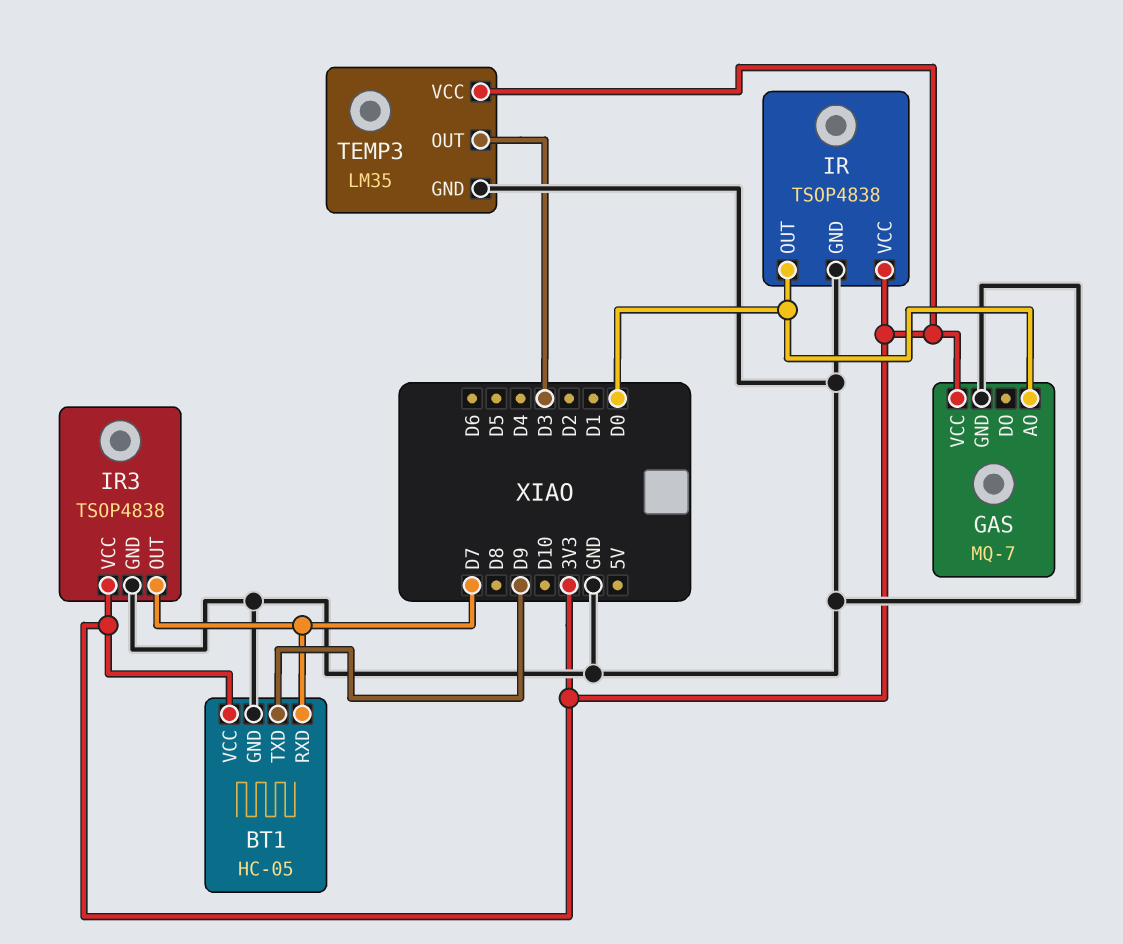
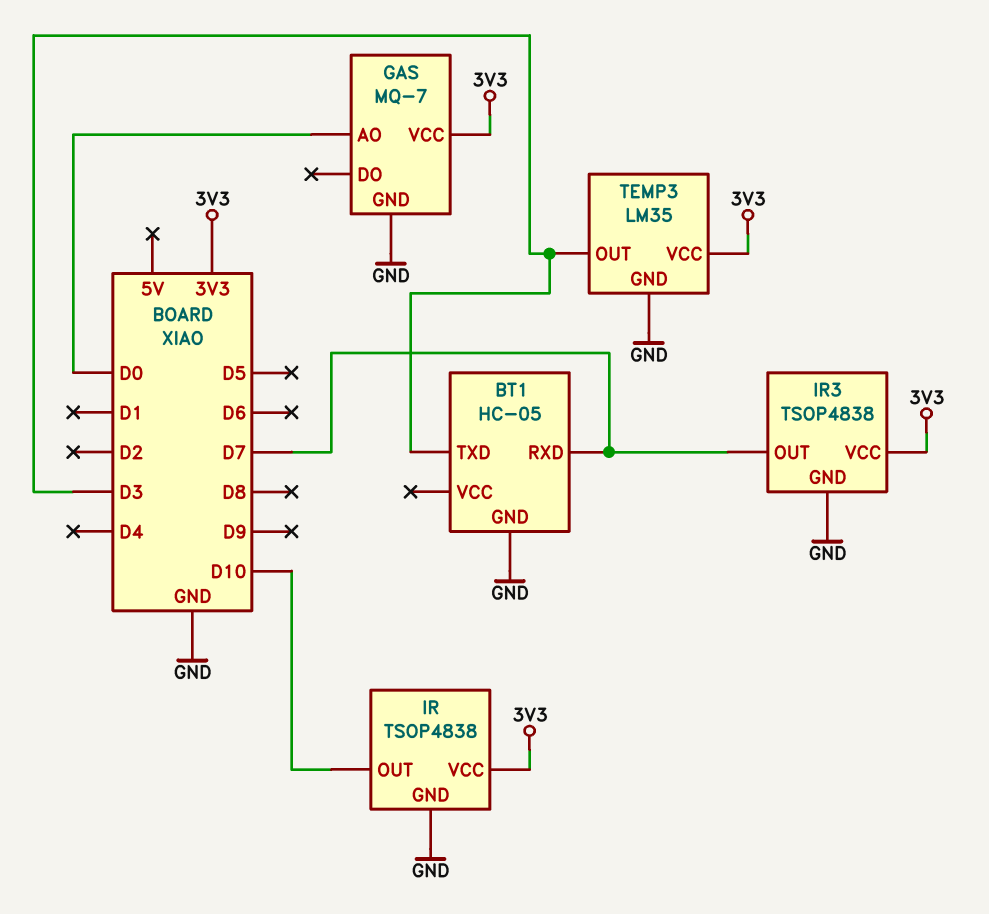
BT1 pin TXD: D9 -> D3
BT1 pin VCC: 3V3 -> none
IR pin OUT: D0 -> D10

